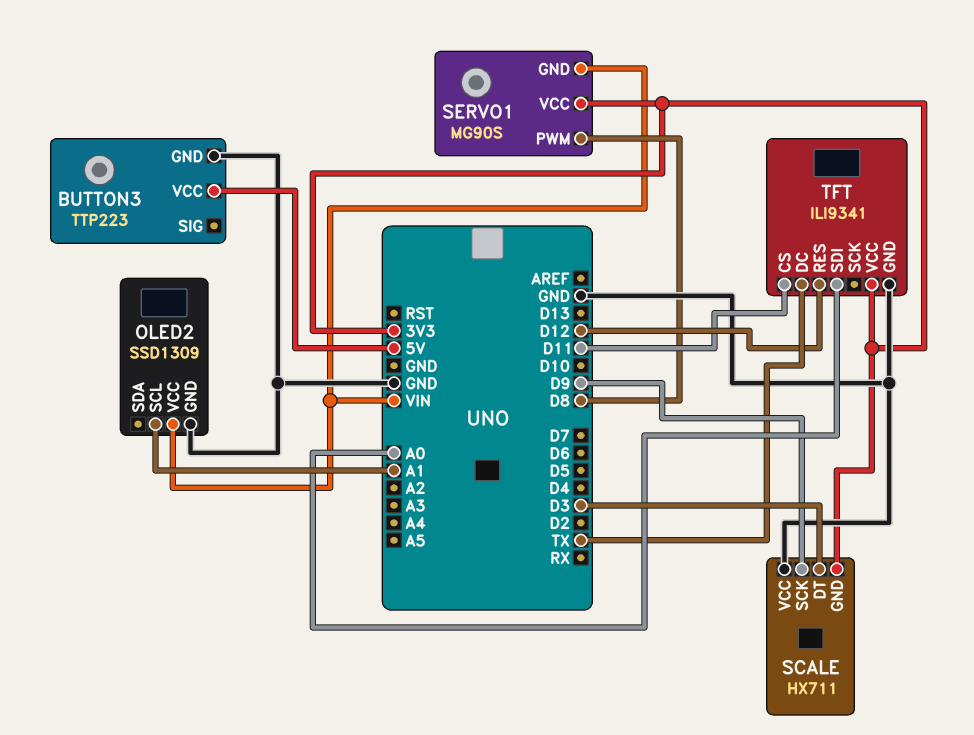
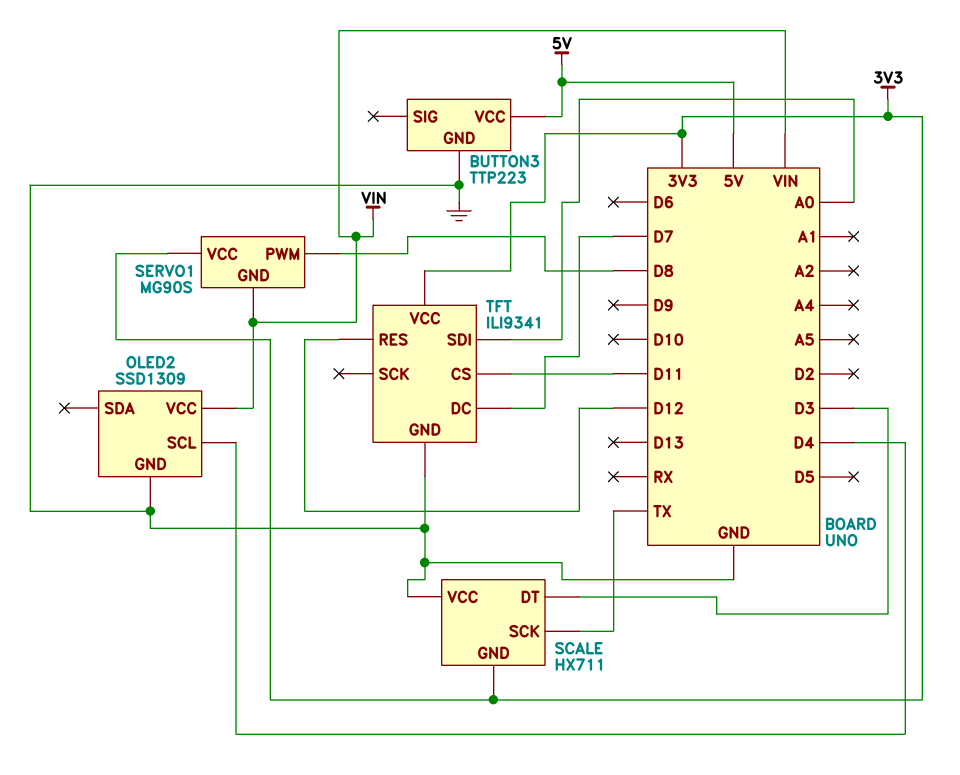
OLED2 pin SCL: A1 -> D4
SCALE pin SCK: D9 -> TX
TFT pin DC: TX -> D7

